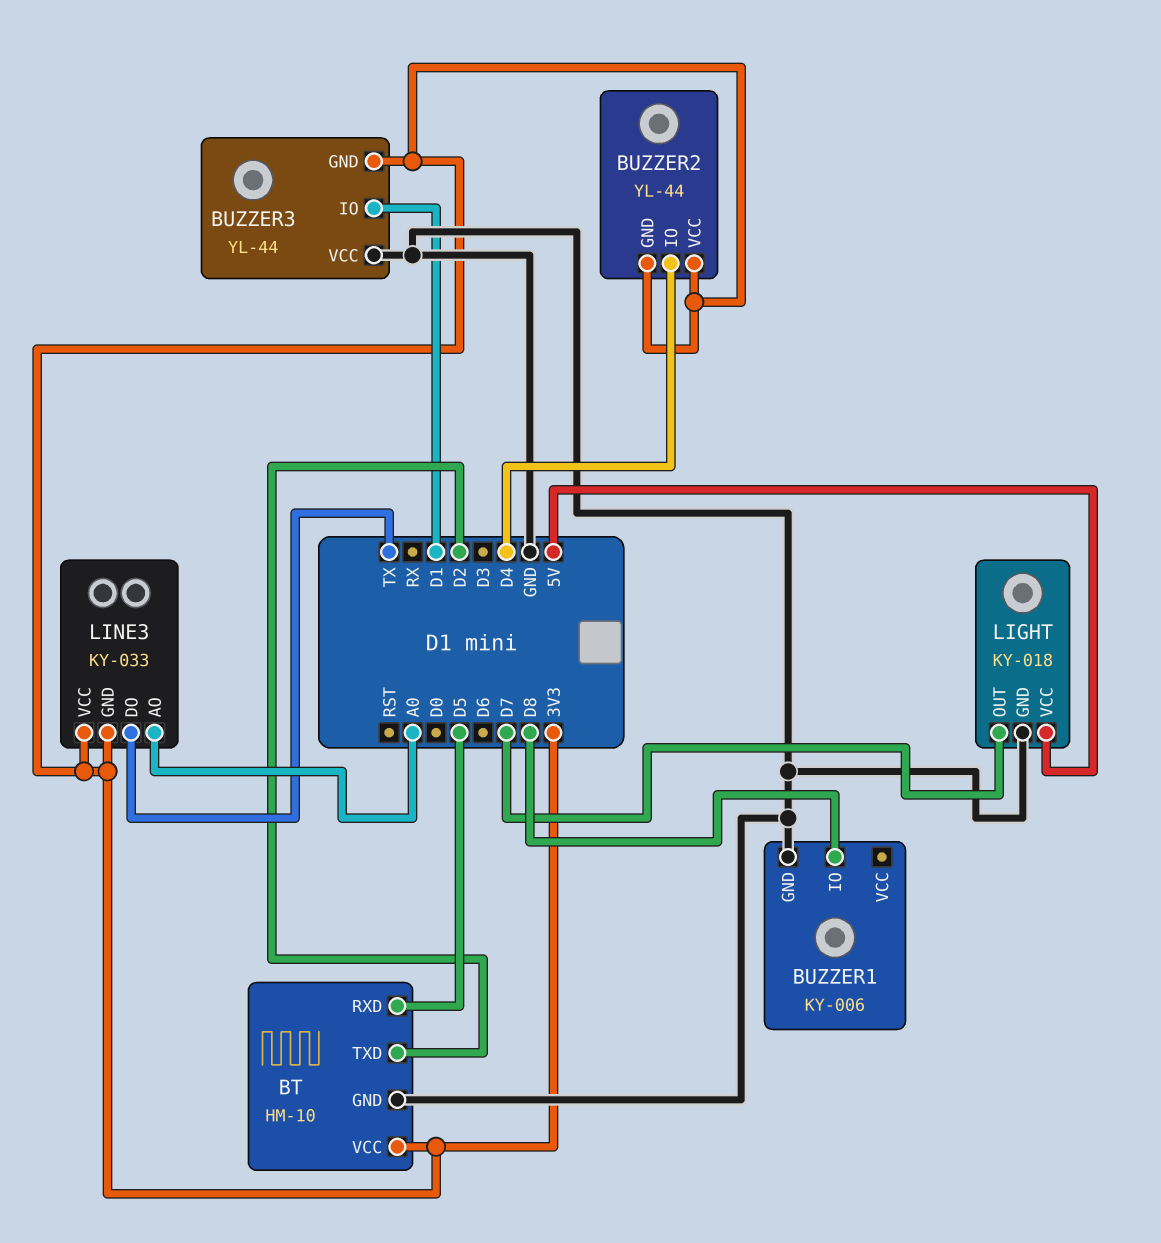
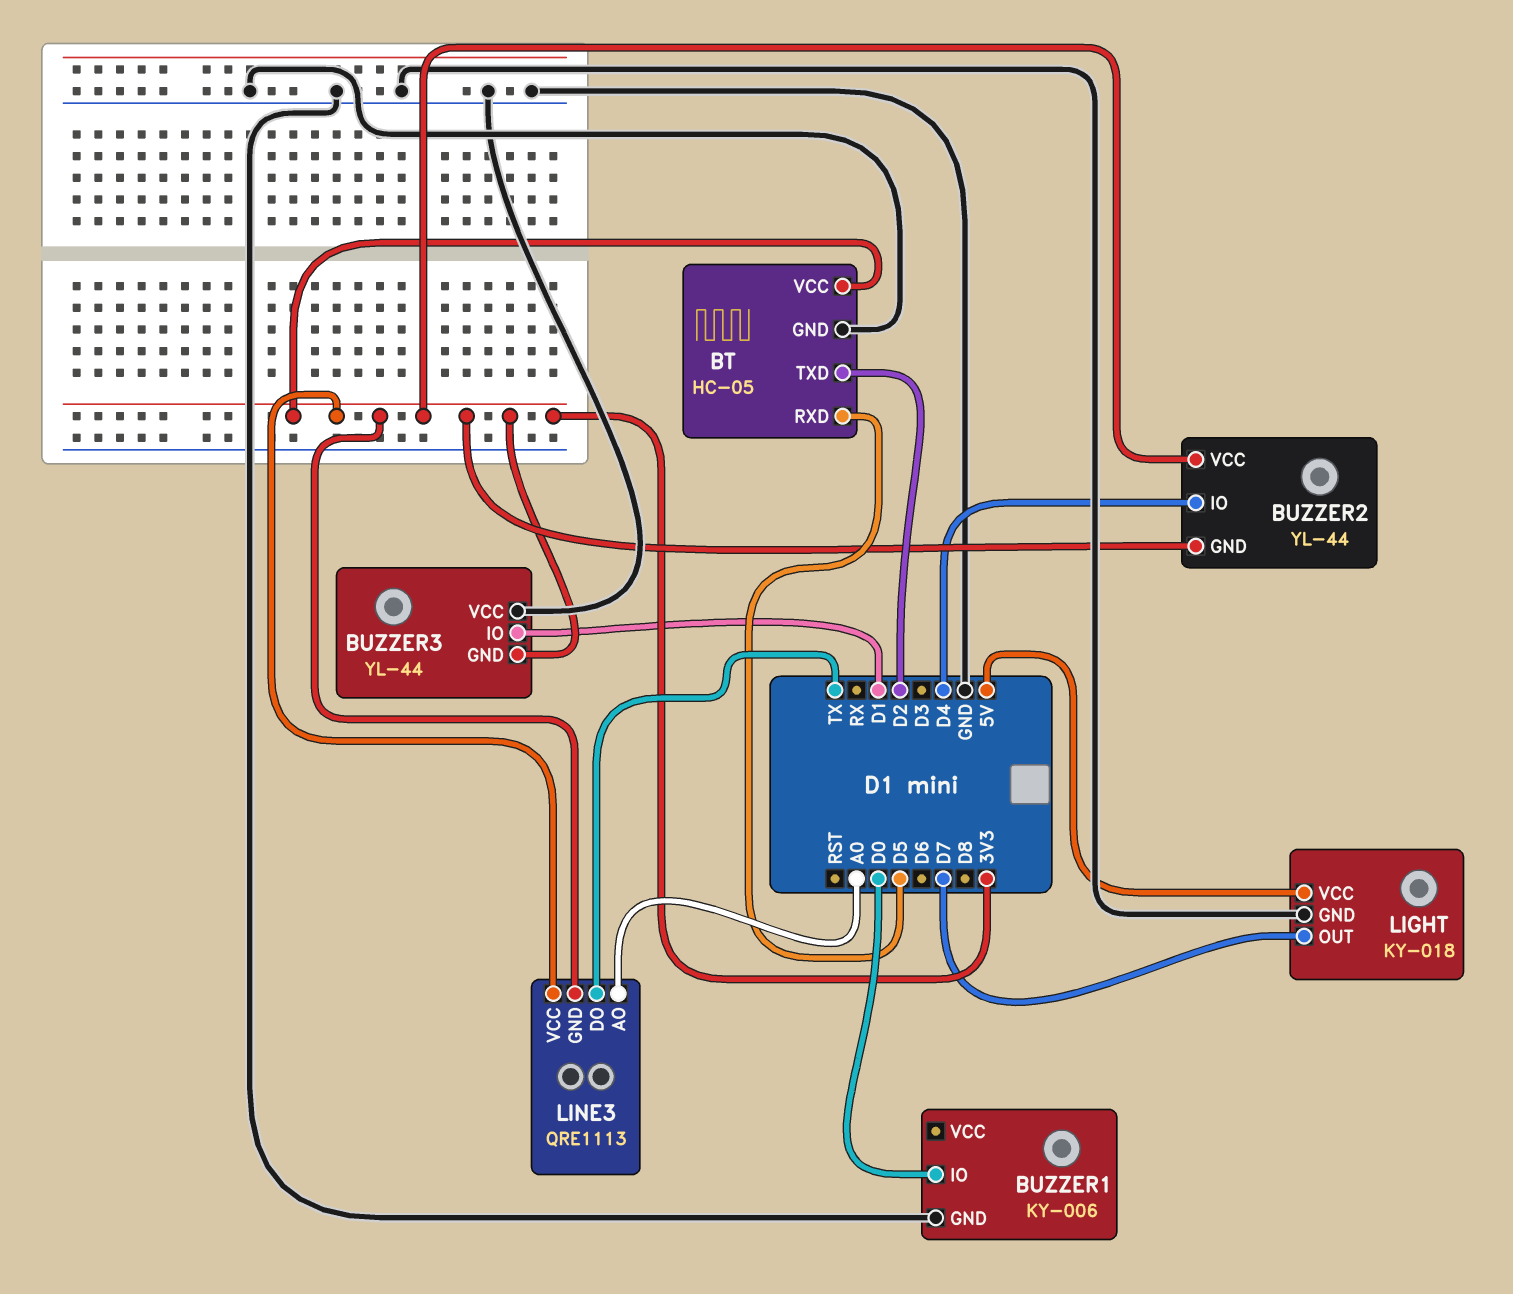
BT: HM-10 -> HC-05
BUZZER1 pin IO: D8 -> D0
LINE3: KY-033 -> QRE1113

